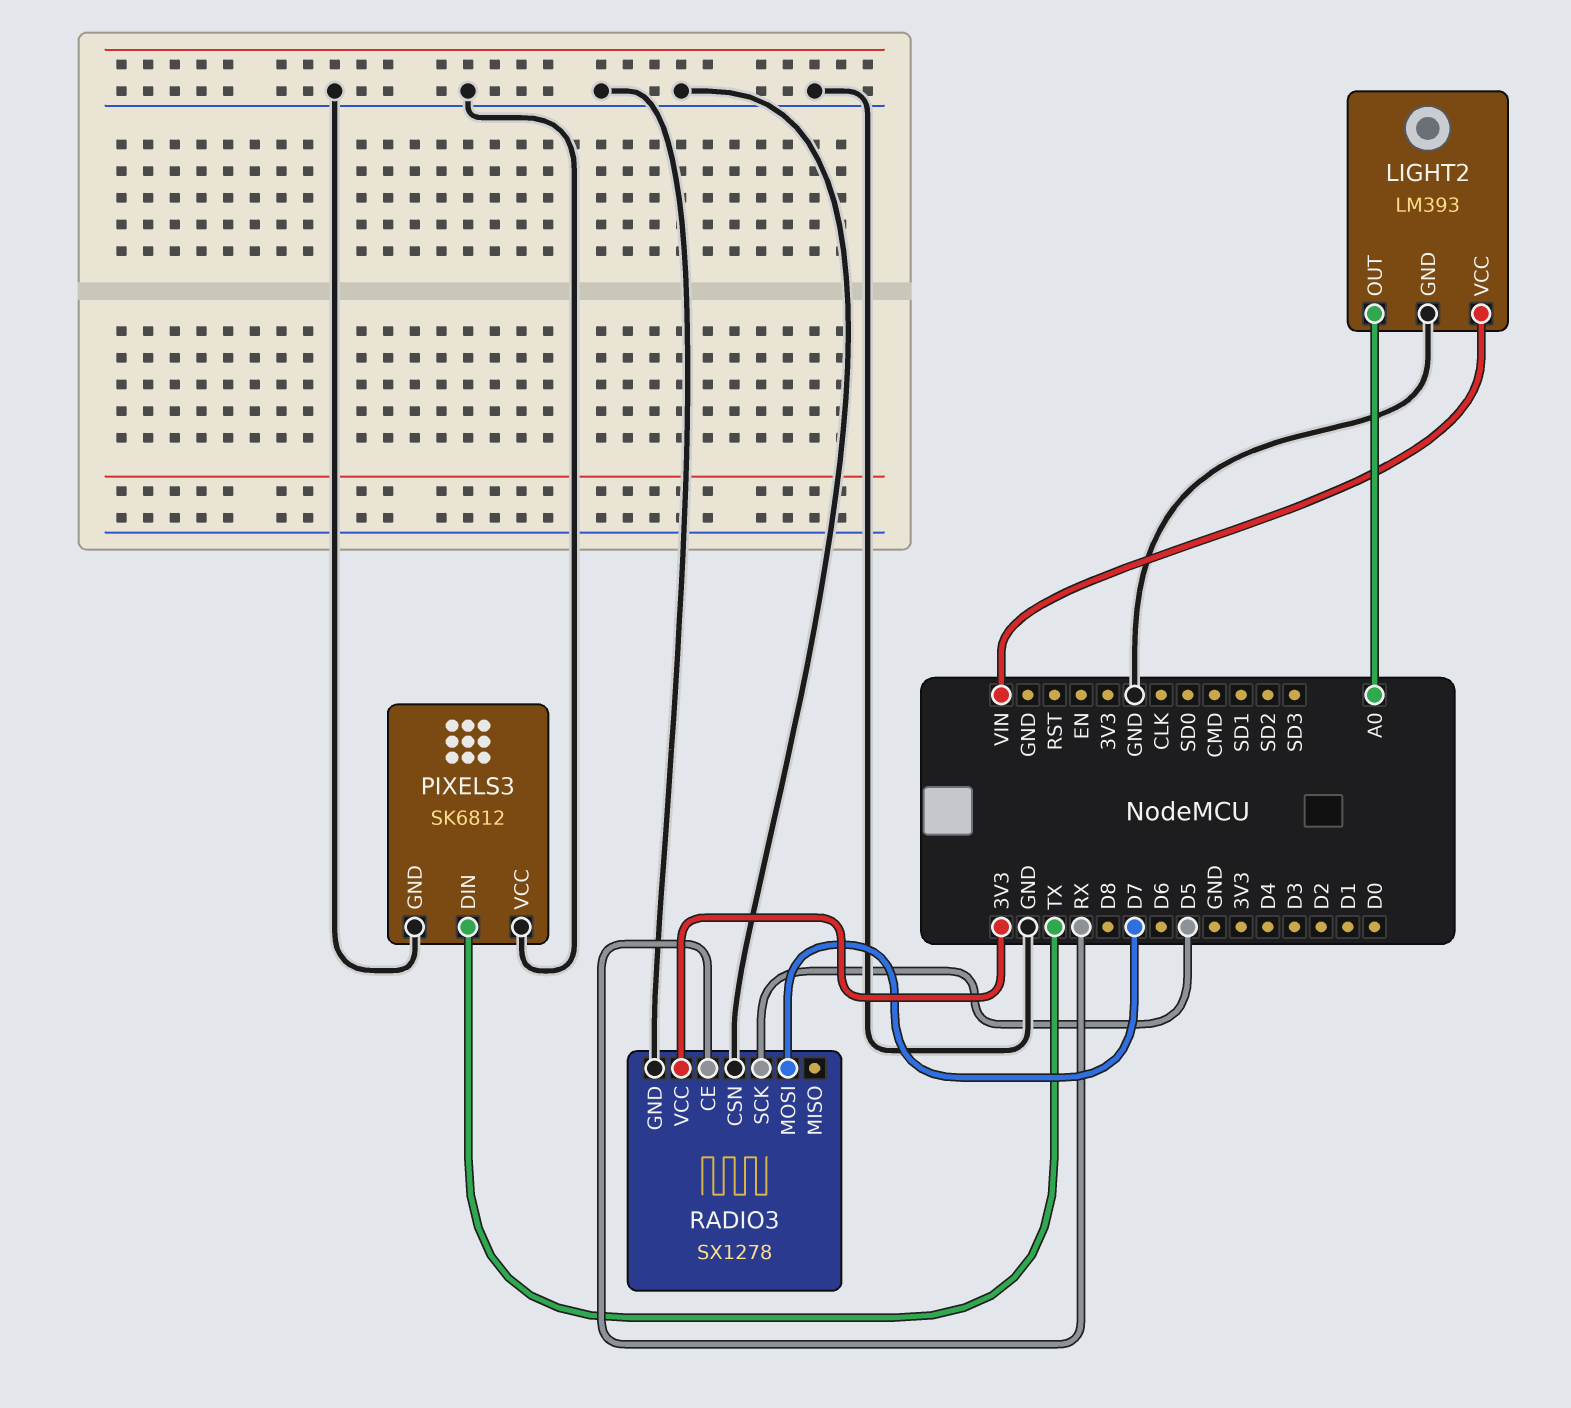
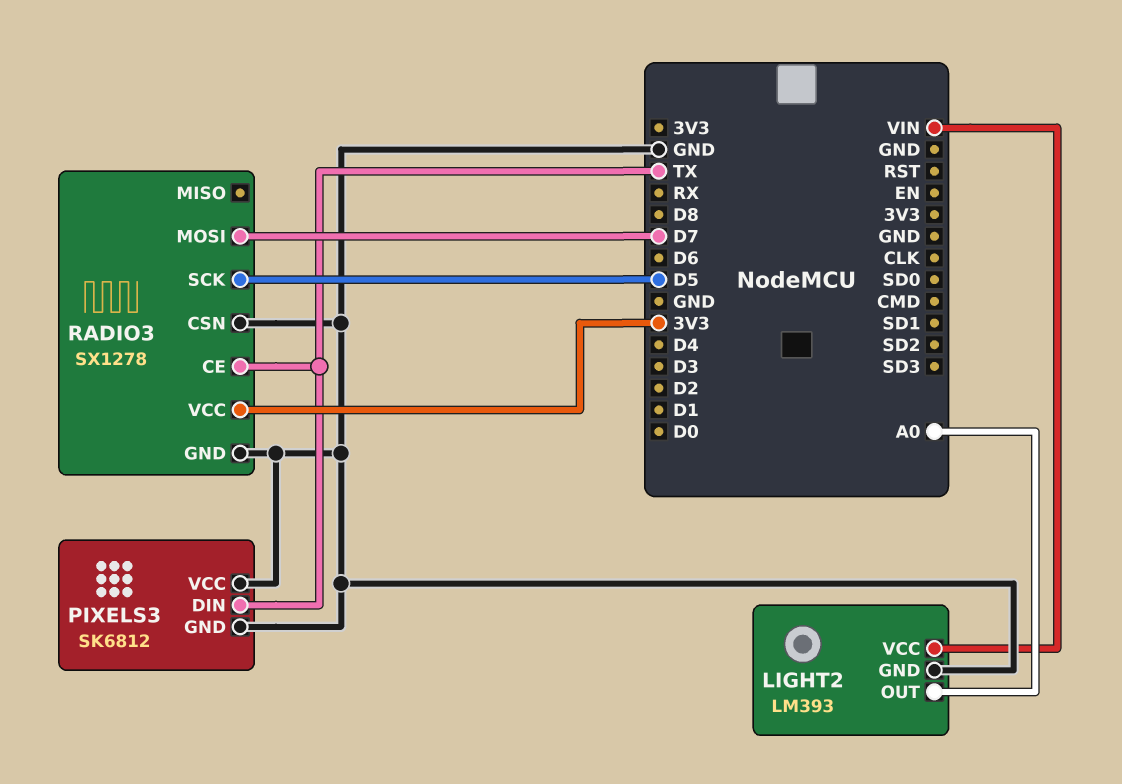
RADIO3 pin CE: RX -> TX

